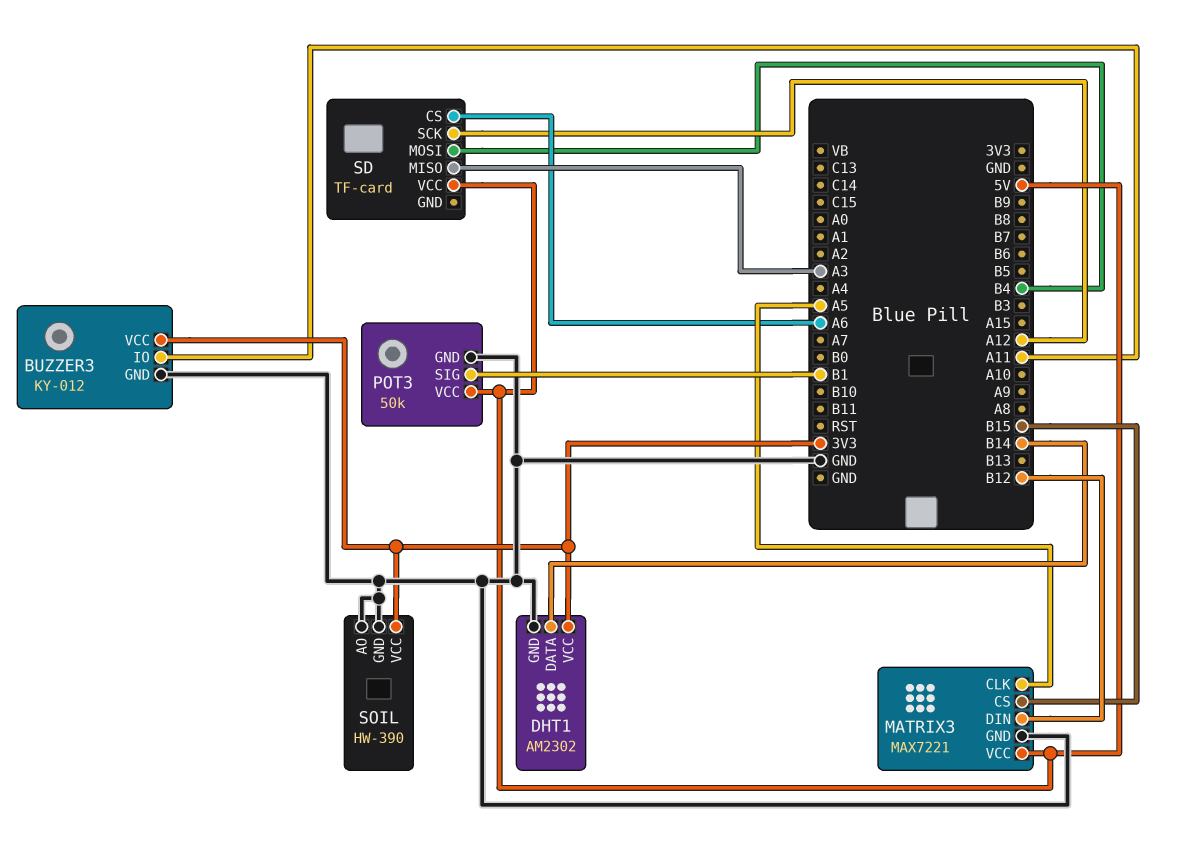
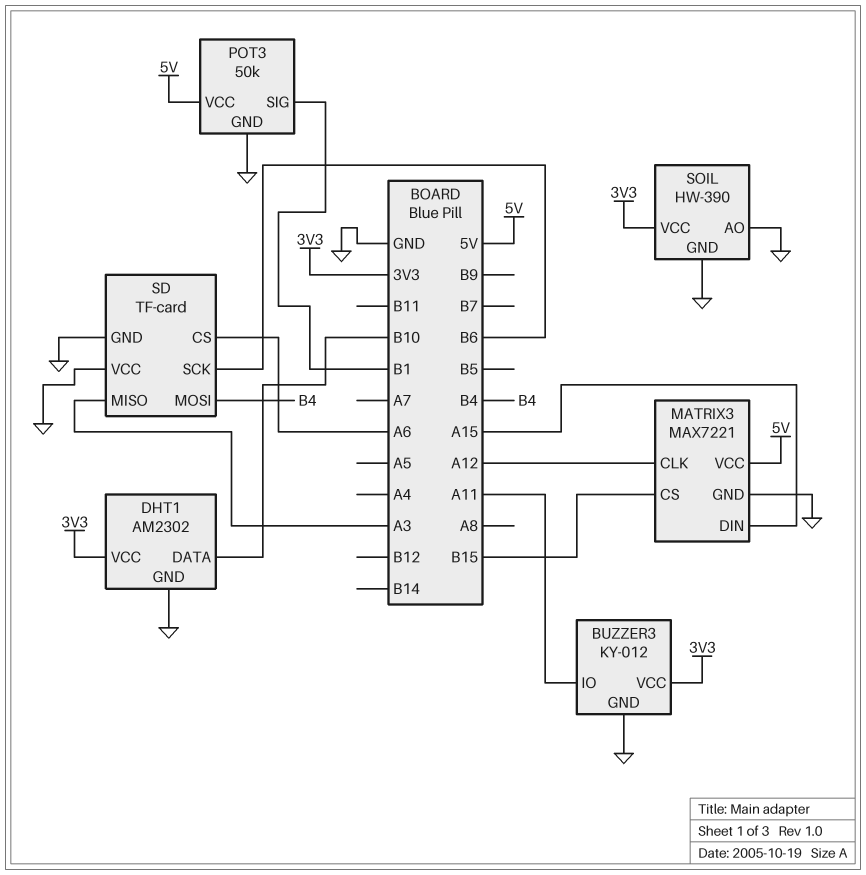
DHT1 pin DATA: B14 -> B10
MATRIX3 pin CLK: A5 -> A12
MATRIX3 pin DIN: B12 -> A15
SD pin GND: none -> GND
SD pin SCK: A12 -> B6
SD pin VCC: 5V -> GND

